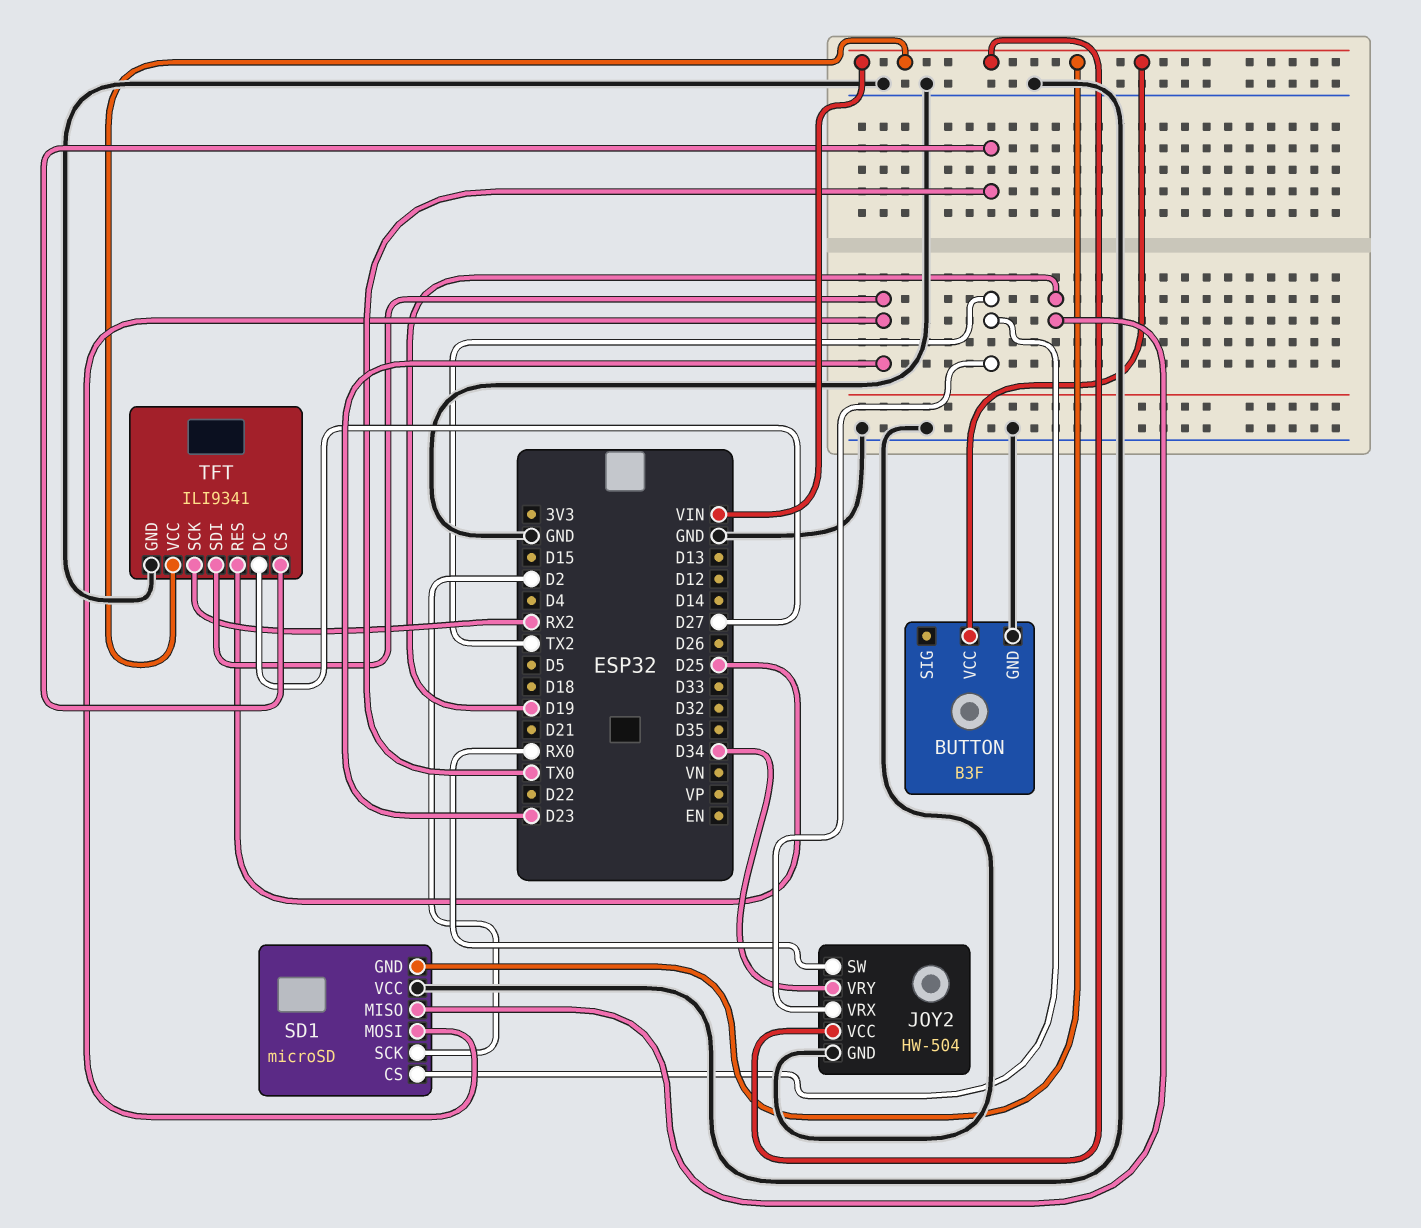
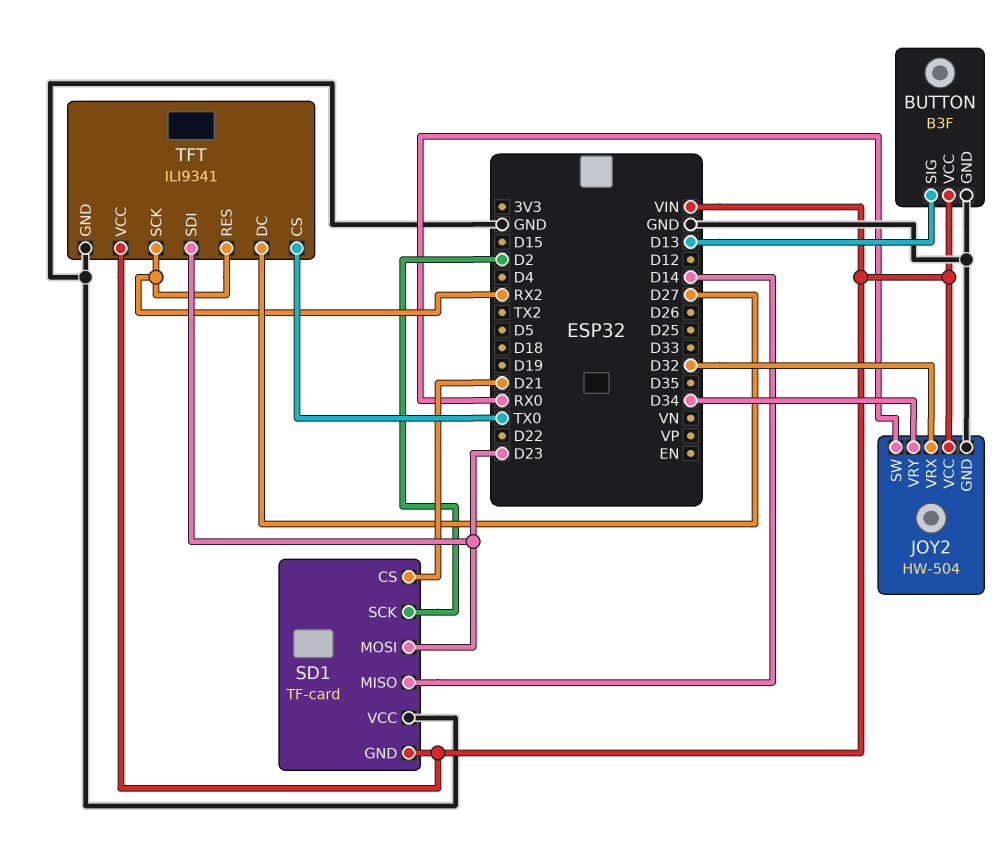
BUTTON pin SIG: none -> D13
JOY2 pin VRX: TX2 -> D32
SD1: microSD -> TF-card
SD1 pin CS: TX2 -> D21
SD1 pin MISO: D19 -> D14
TFT pin RES: D25 -> RX2

